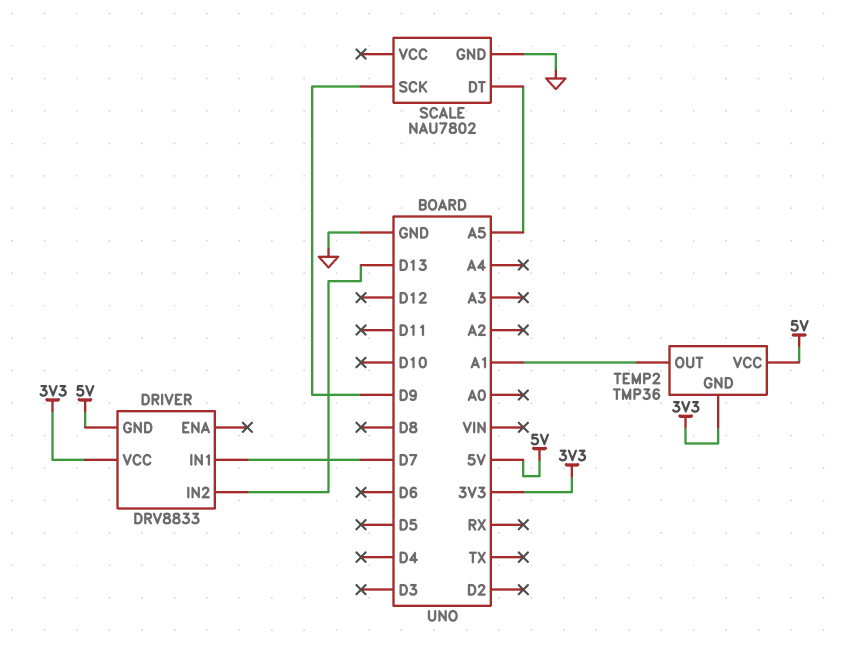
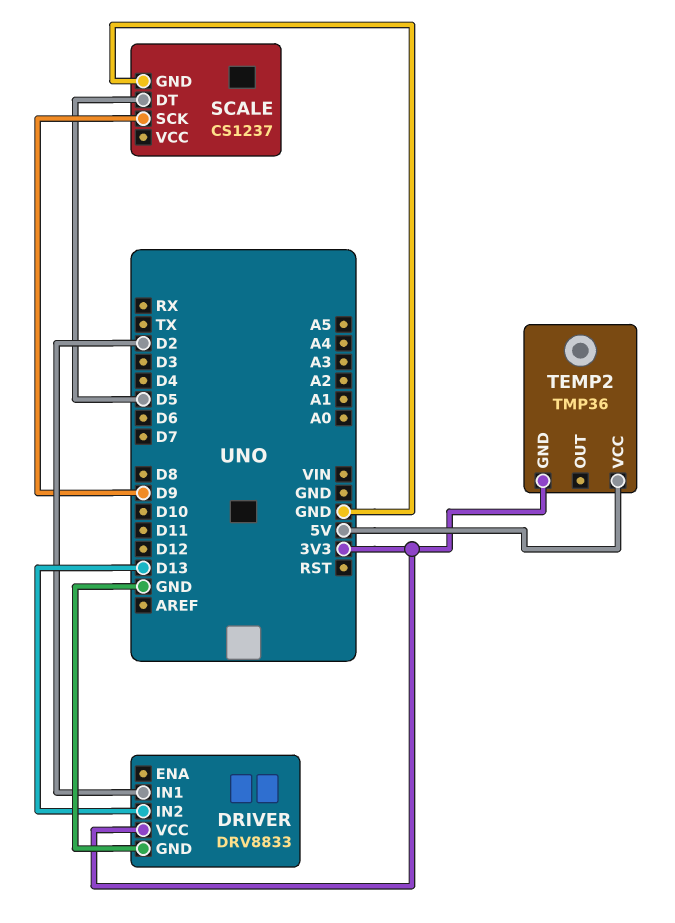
DRIVER pin GND: 5V -> GND
DRIVER pin IN1: D7 -> D2
SCALE: NAU7802 -> CS1237
SCALE pin DT: A5 -> D5
TEMP2 pin OUT: A1 -> none

